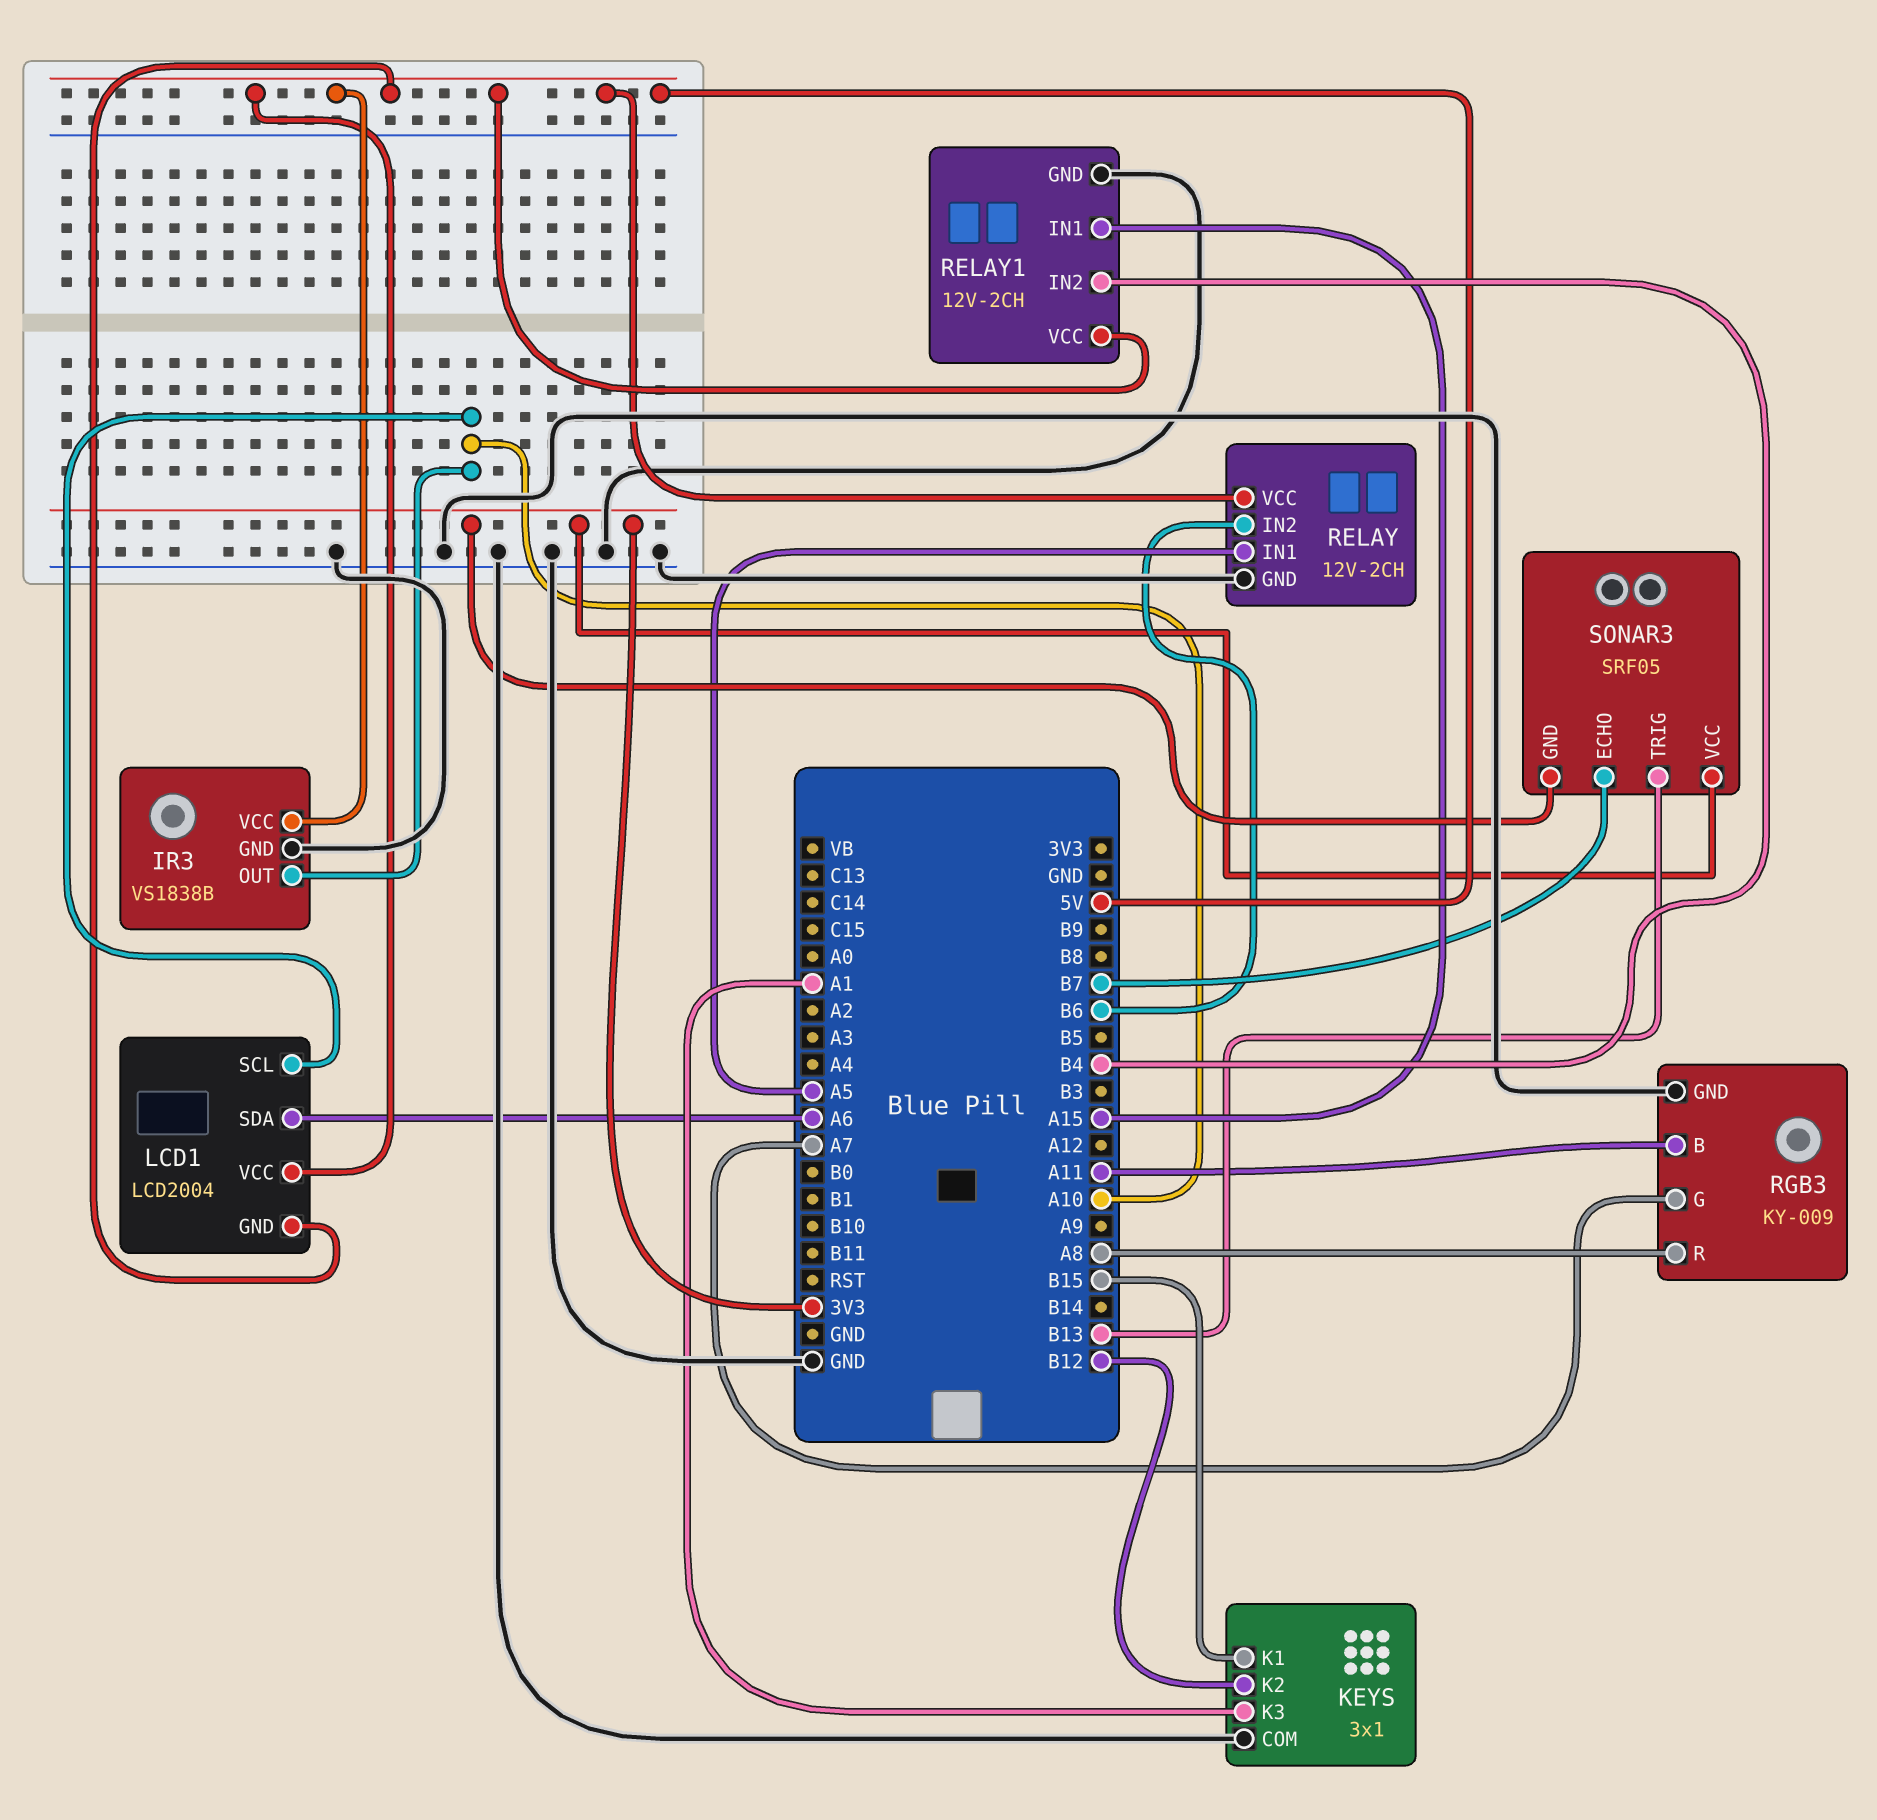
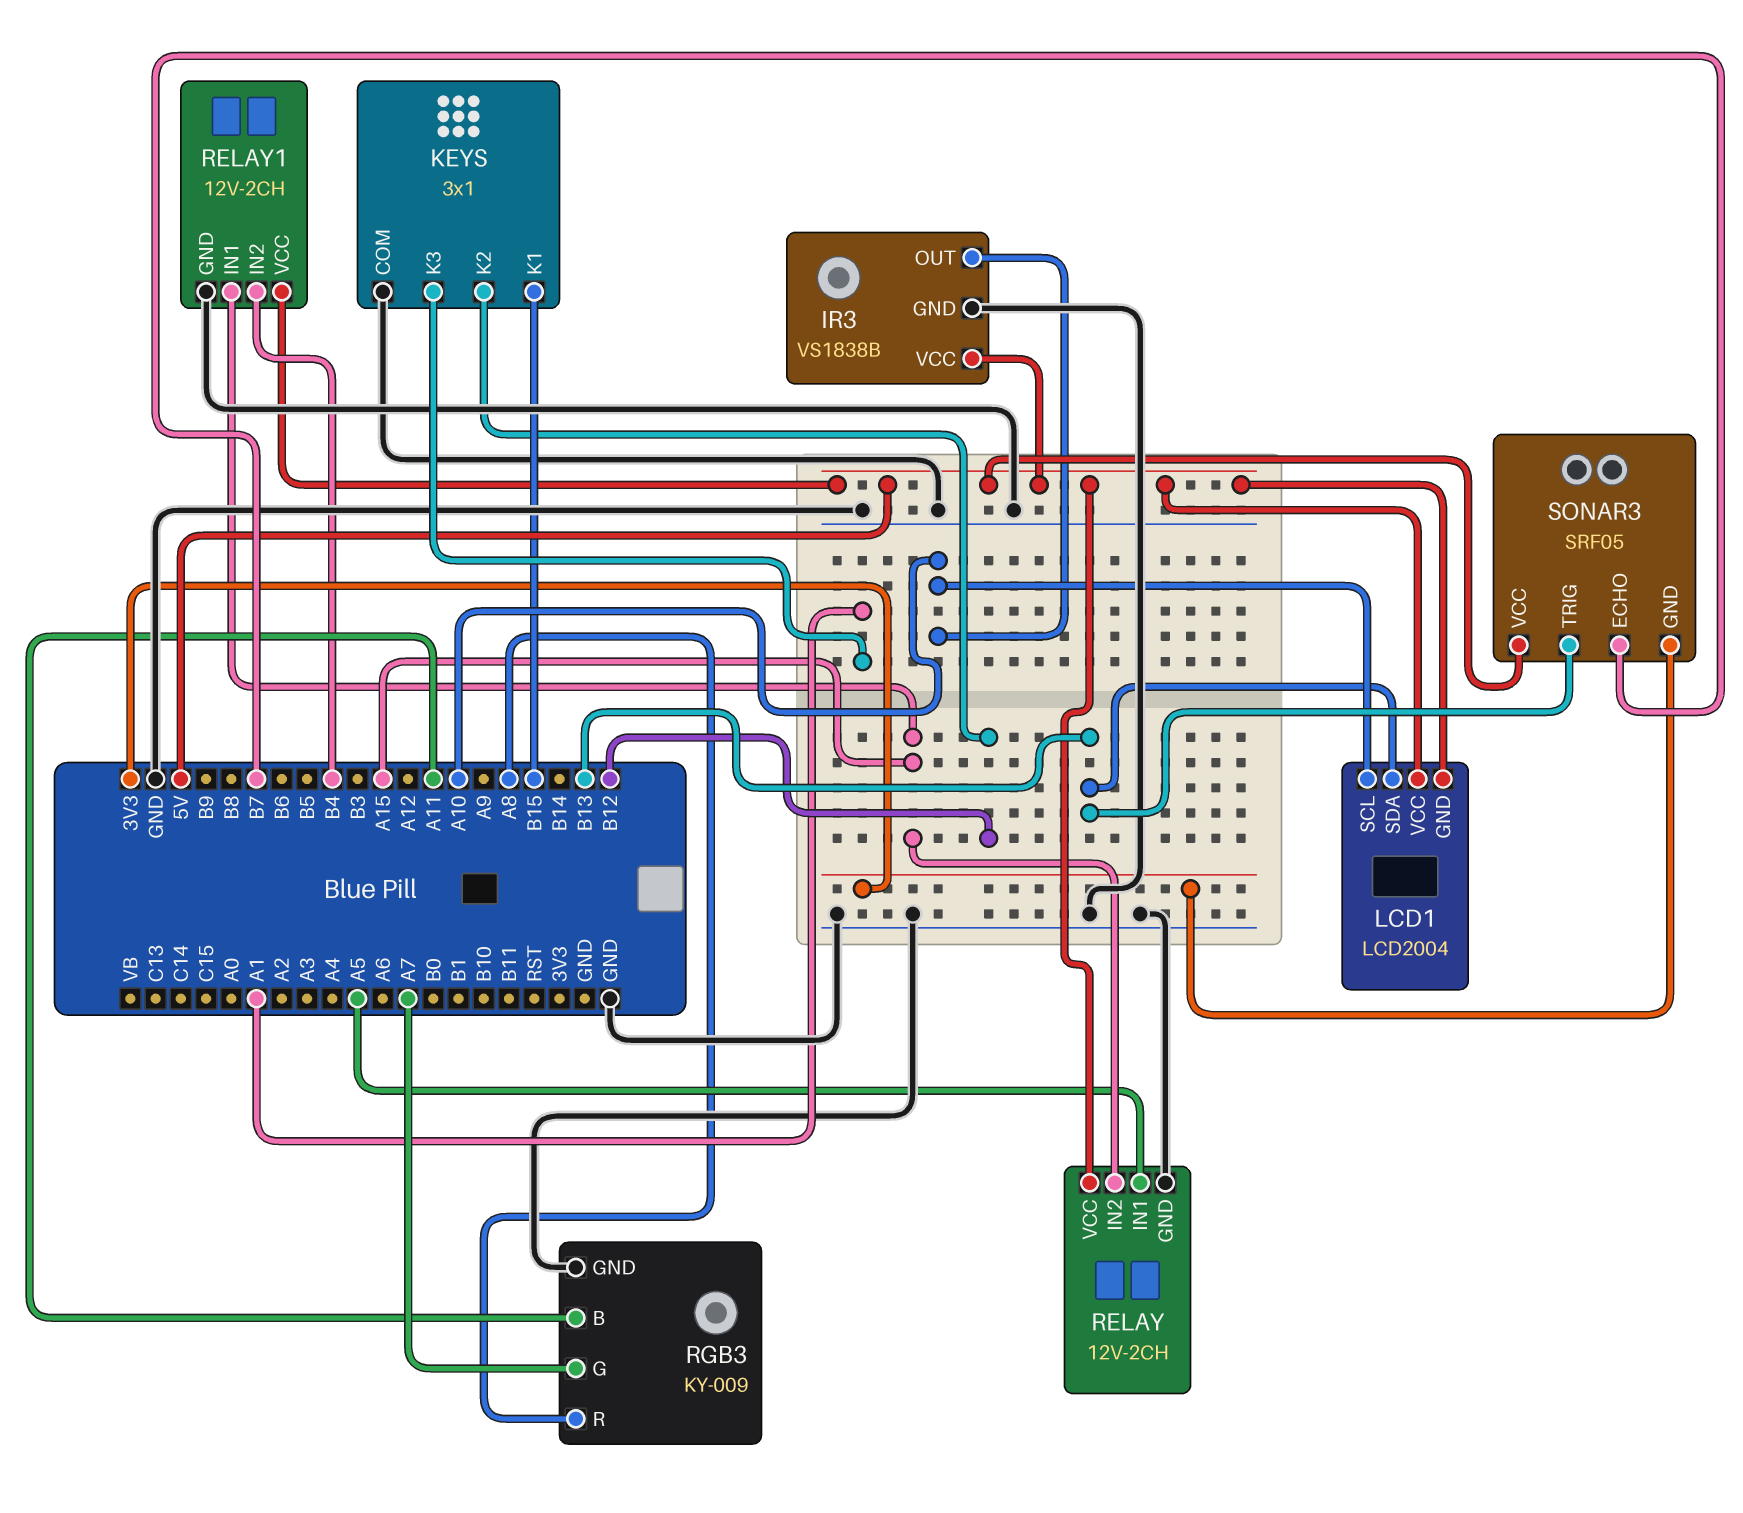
LCD1 pin SDA: A6 -> B13
RELAY pin IN2: B6 -> A15
SONAR3 pin VCC: 3V3 -> 5V

